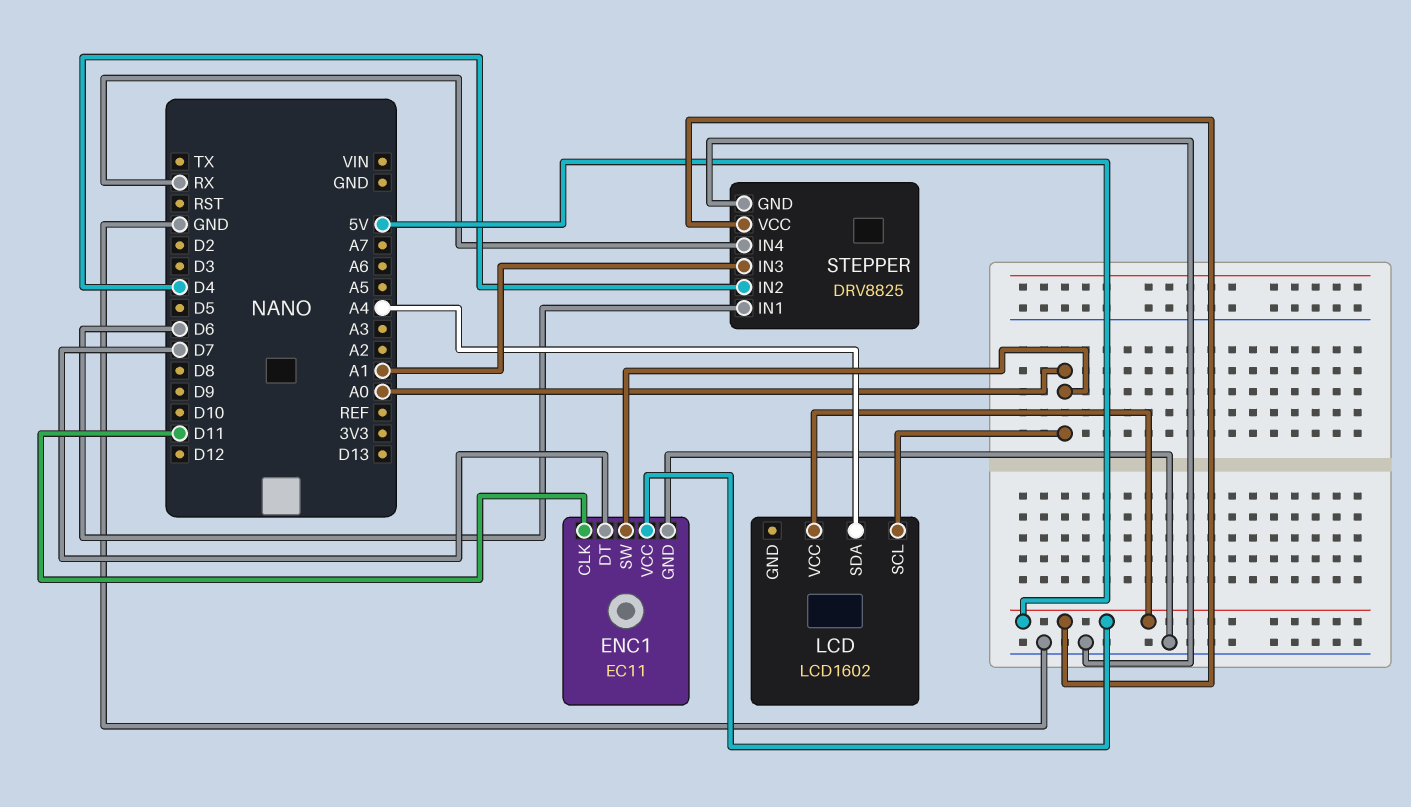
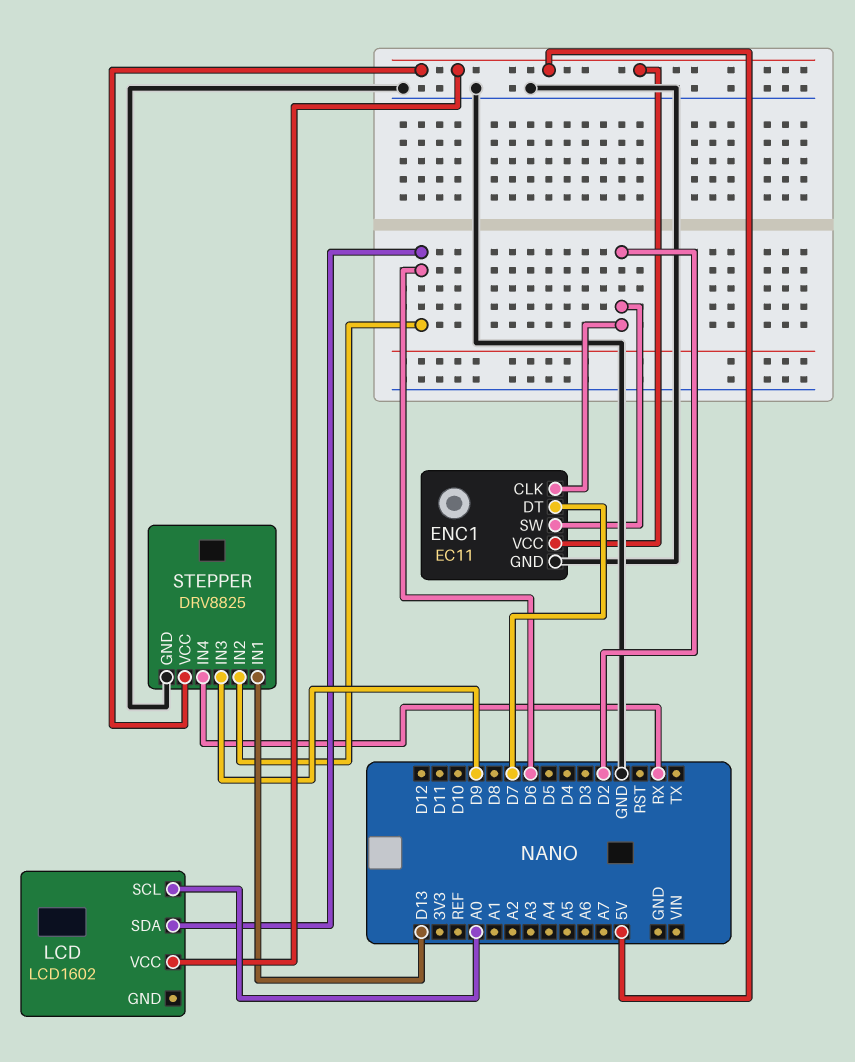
ENC1 pin CLK: D11 -> D2
ENC1 pin SW: A0 -> D2
LCD pin SDA: A4 -> D6
STEPPER pin IN1: D6 -> D13
STEPPER pin IN2: D4 -> D6
STEPPER pin IN3: A1 -> D9

